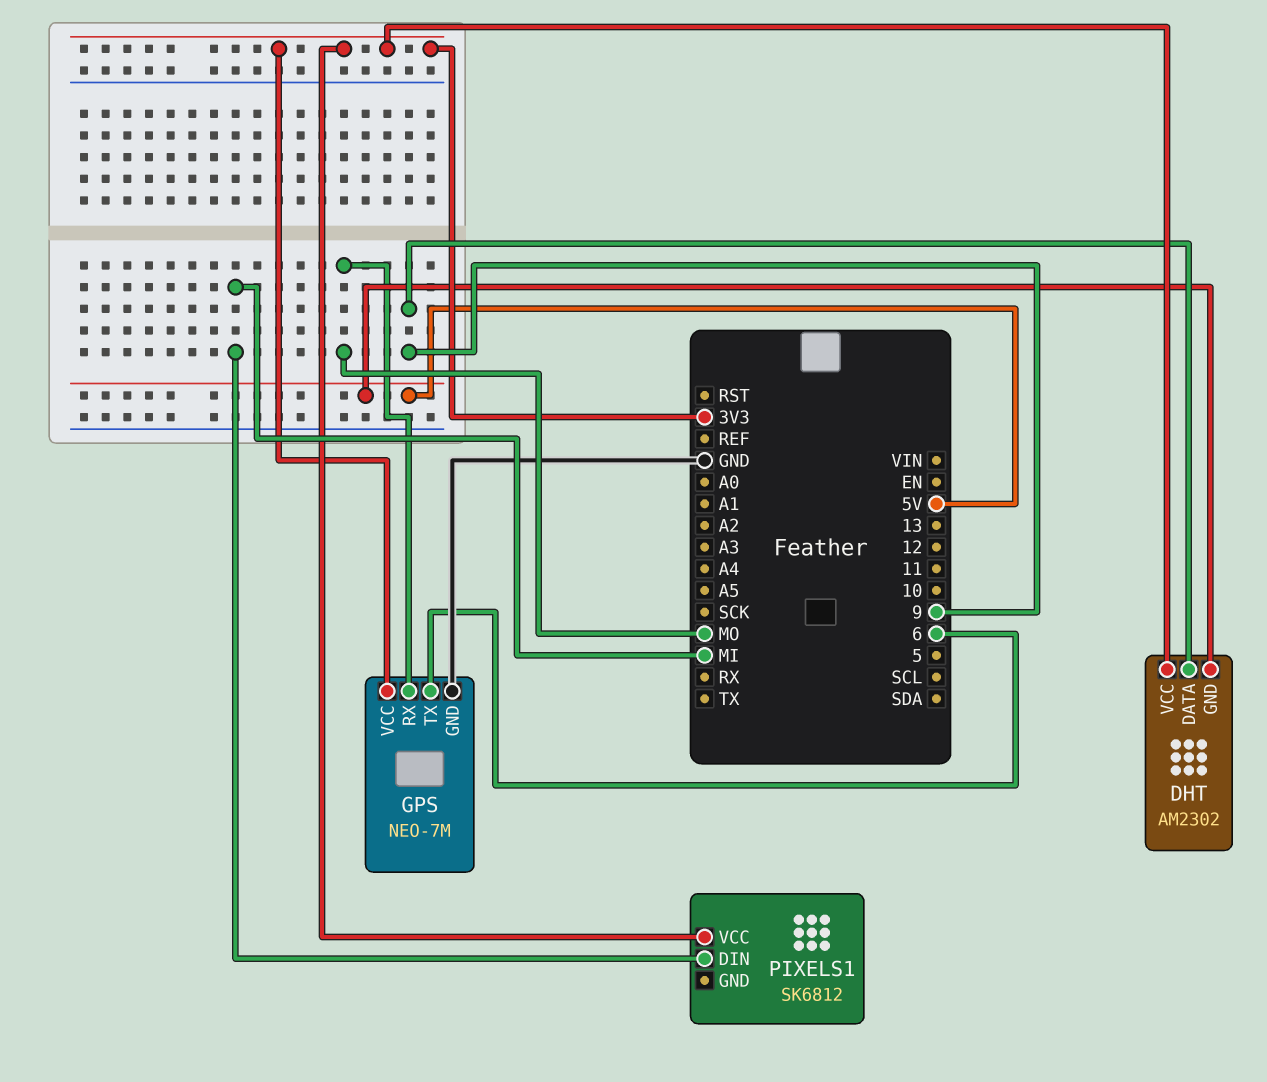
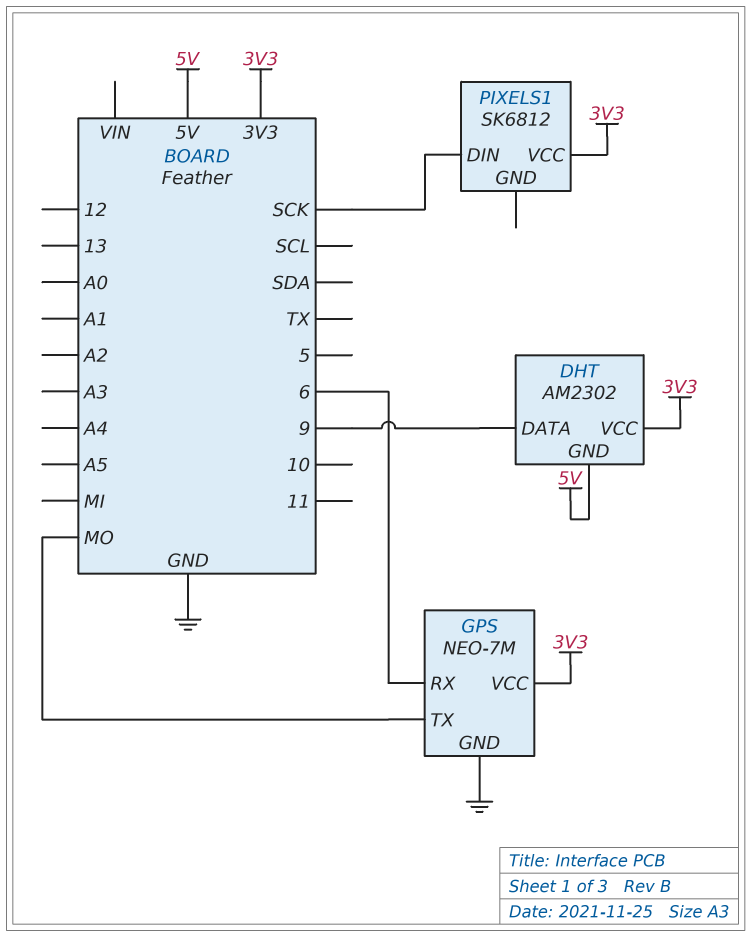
GPS pin RX: MO -> 6
GPS pin TX: 6 -> MO
PIXELS1 pin DIN: MI -> SCK

